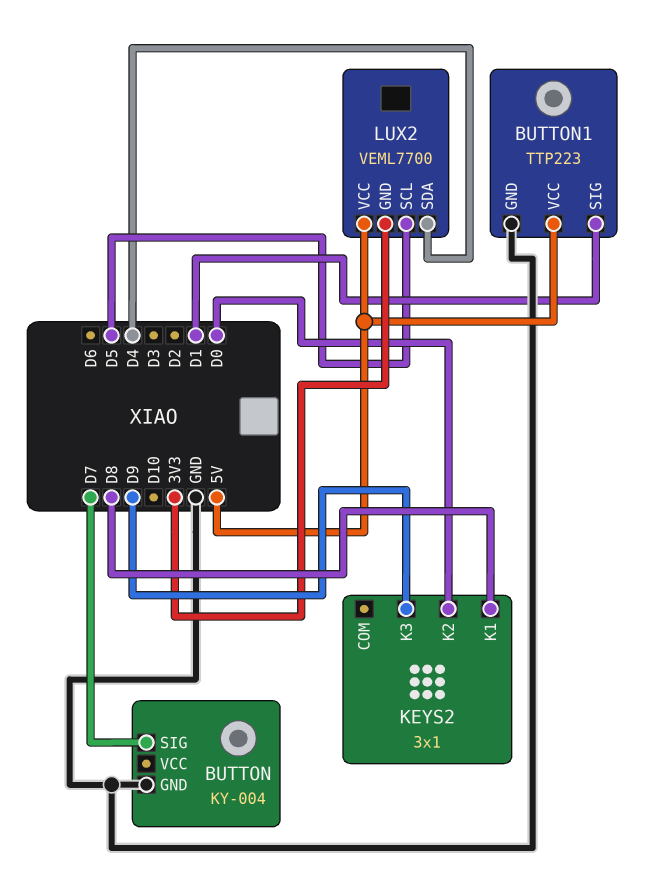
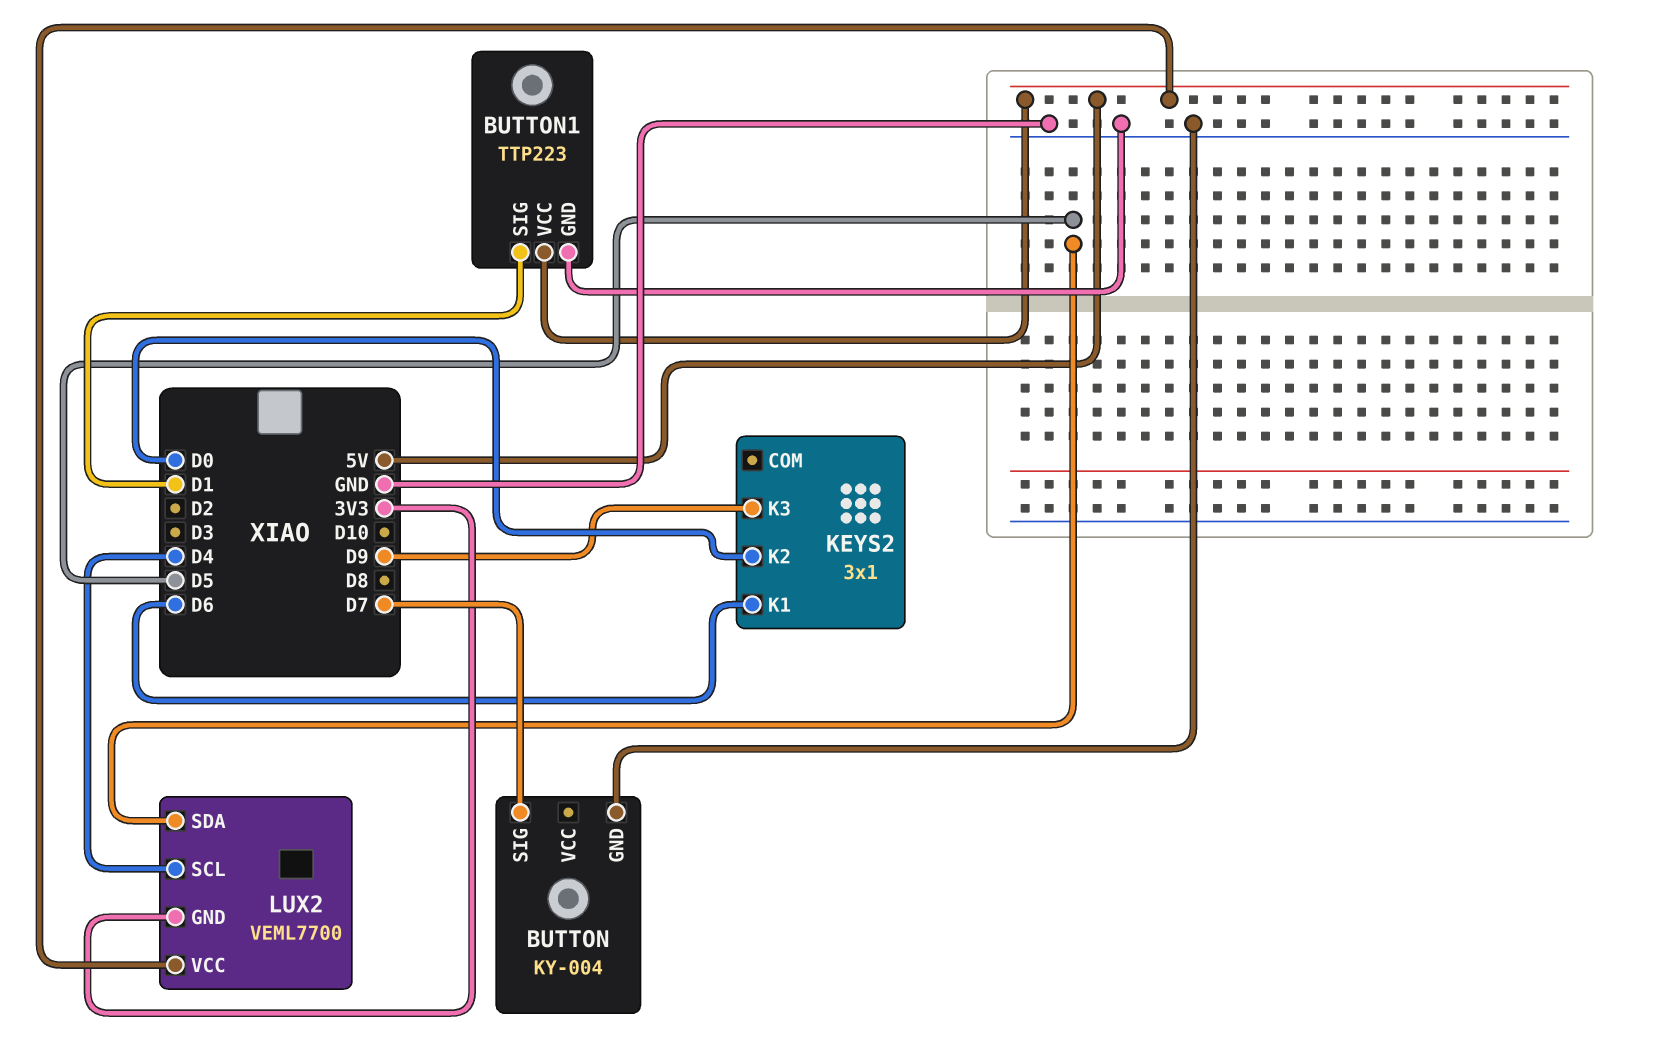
KEYS2 pin K1: D8 -> D6
LUX2 pin SCL: D5 -> D4
LUX2 pin SDA: D4 -> D5

